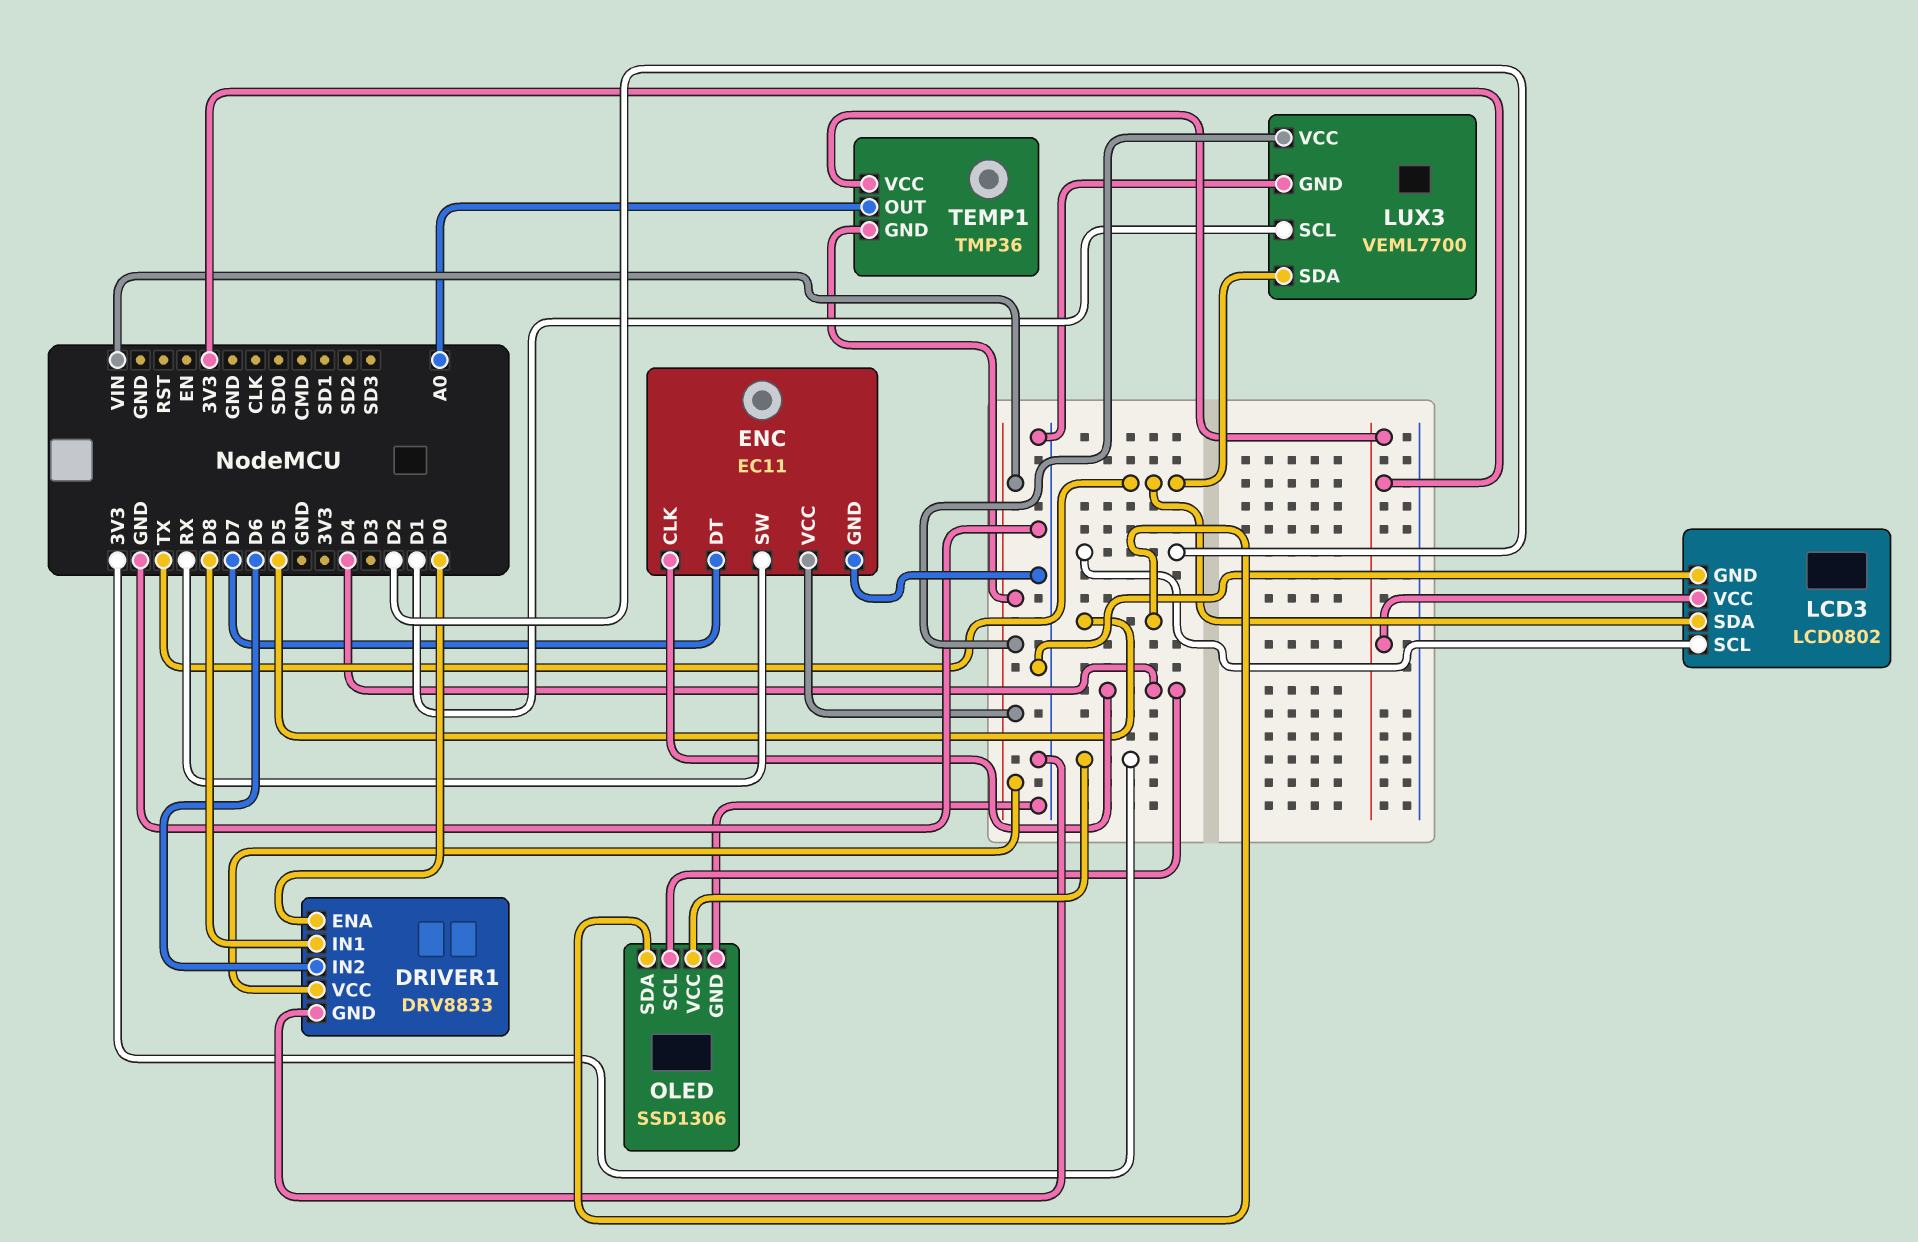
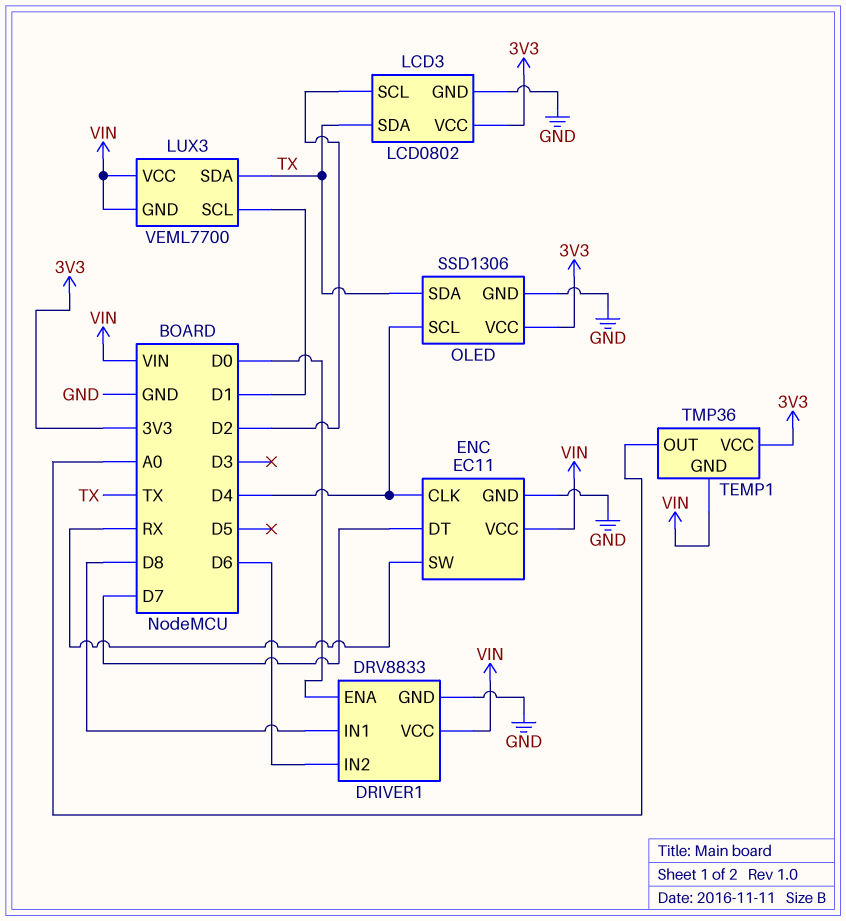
LUX3 pin GND: GND -> VIN
OLED pin SDA: D5 -> TX

